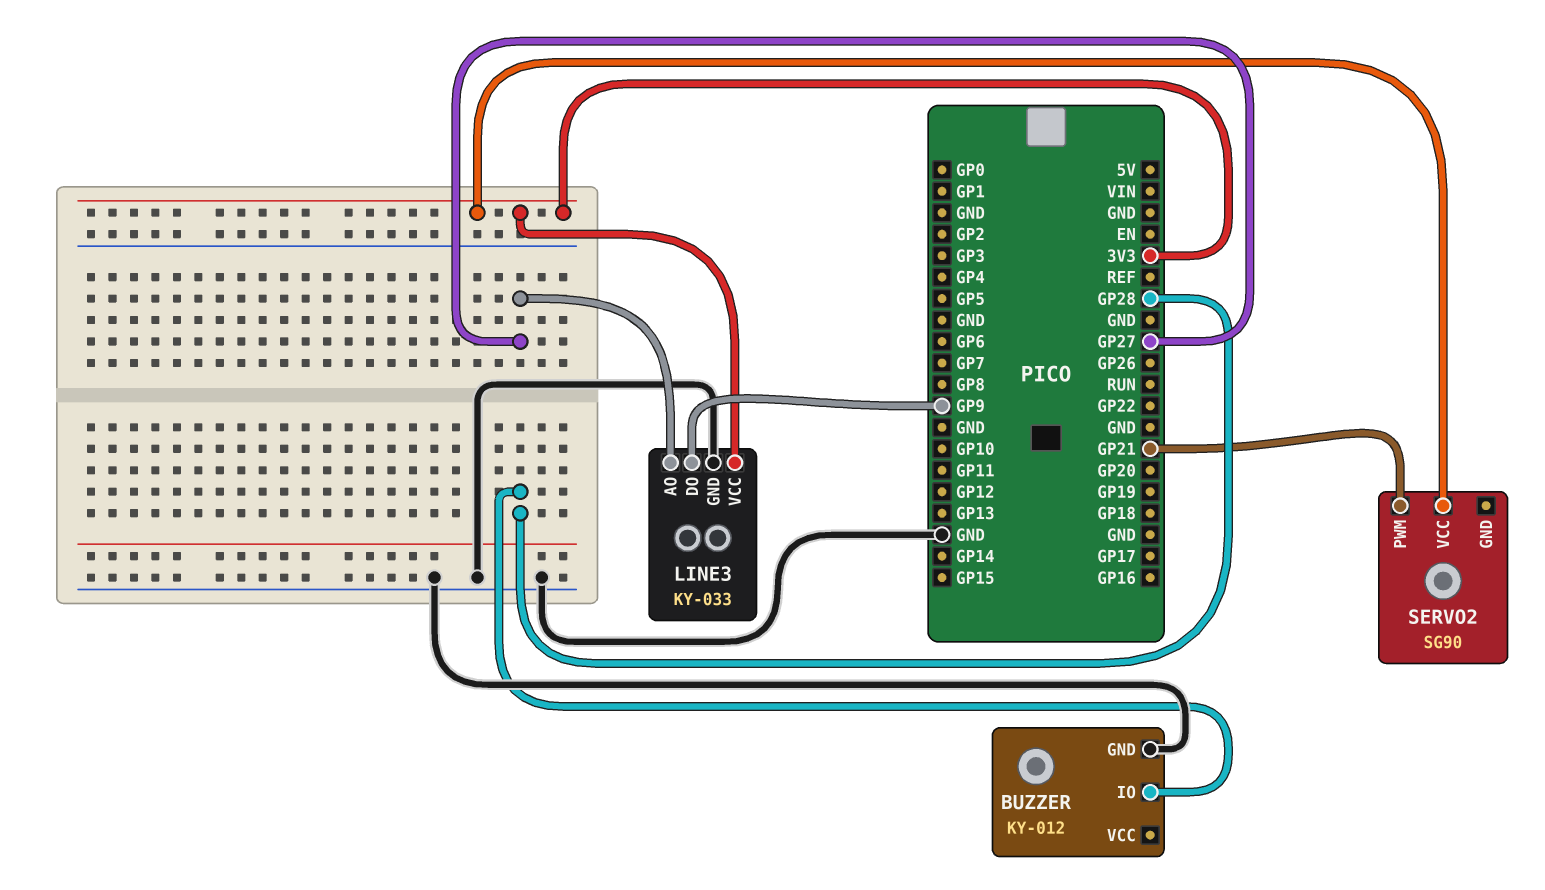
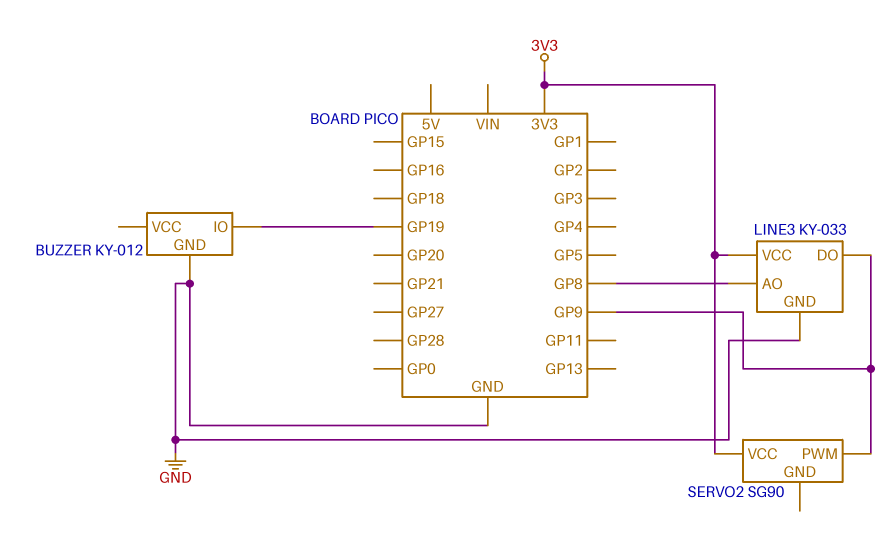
BUZZER pin IO: GP28 -> GP19
LINE3 pin AO: GP27 -> GP8
SERVO2 pin PWM: GP21 -> GP9

